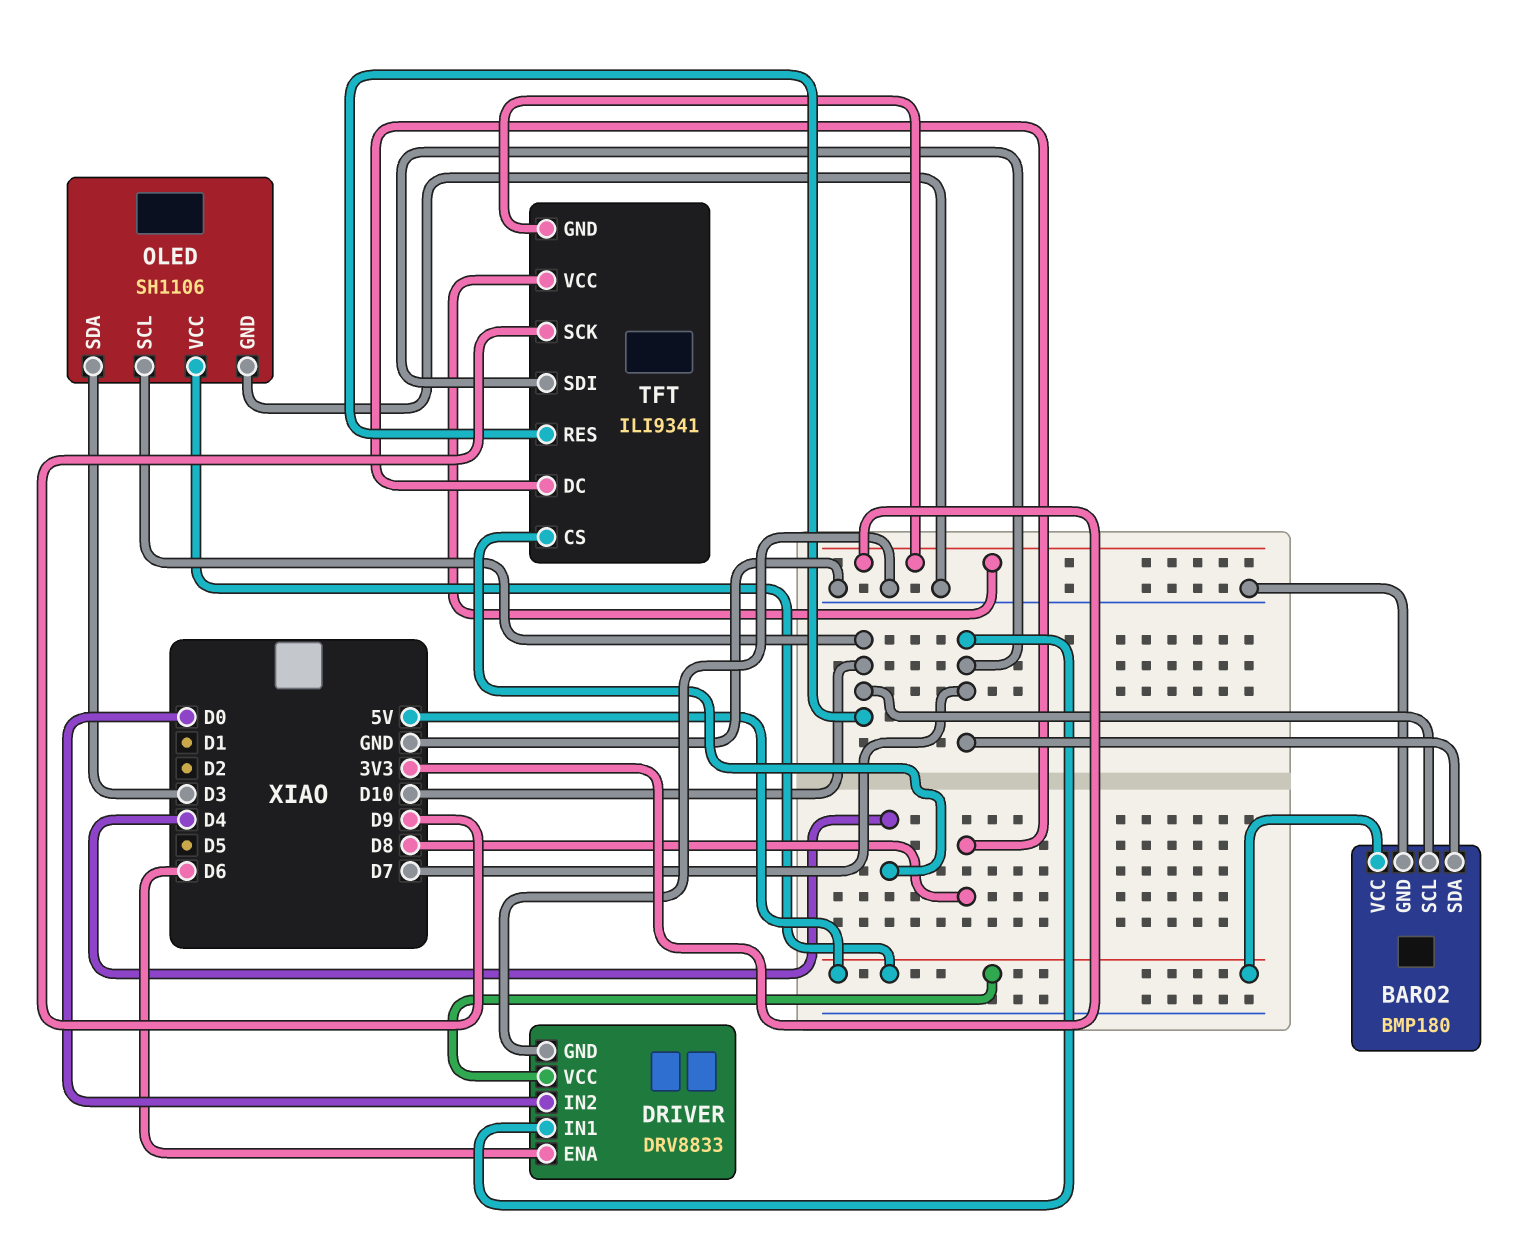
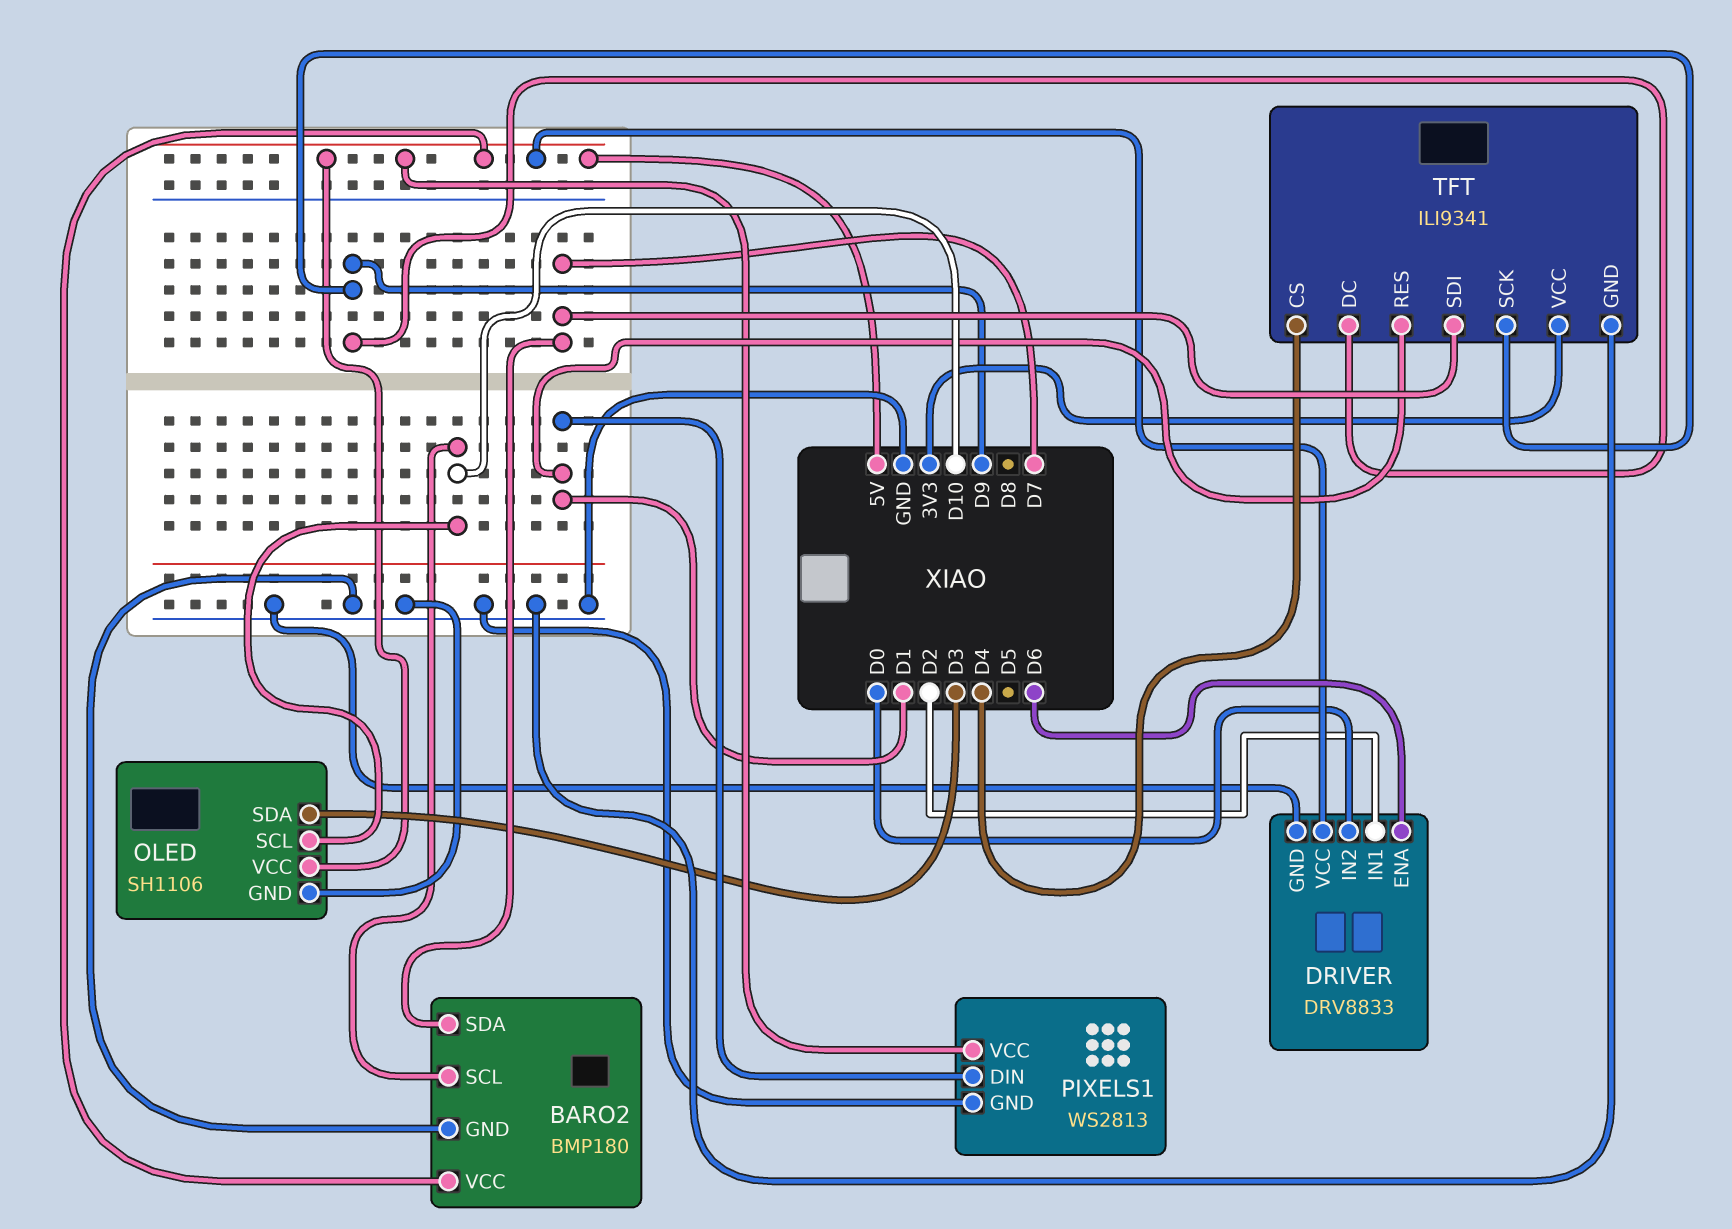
DRIVER pin IN1: D7 -> D2
PIXELS1: none -> WS2813
PIXELS1 pin DIN: none -> D1
PIXELS1 pin GND: none -> GND
PIXELS1 pin VCC: none -> 5V
TFT pin DC: D8 -> D9
TFT pin GND: 3V3 -> GND
TFT pin RES: D10 -> D1

